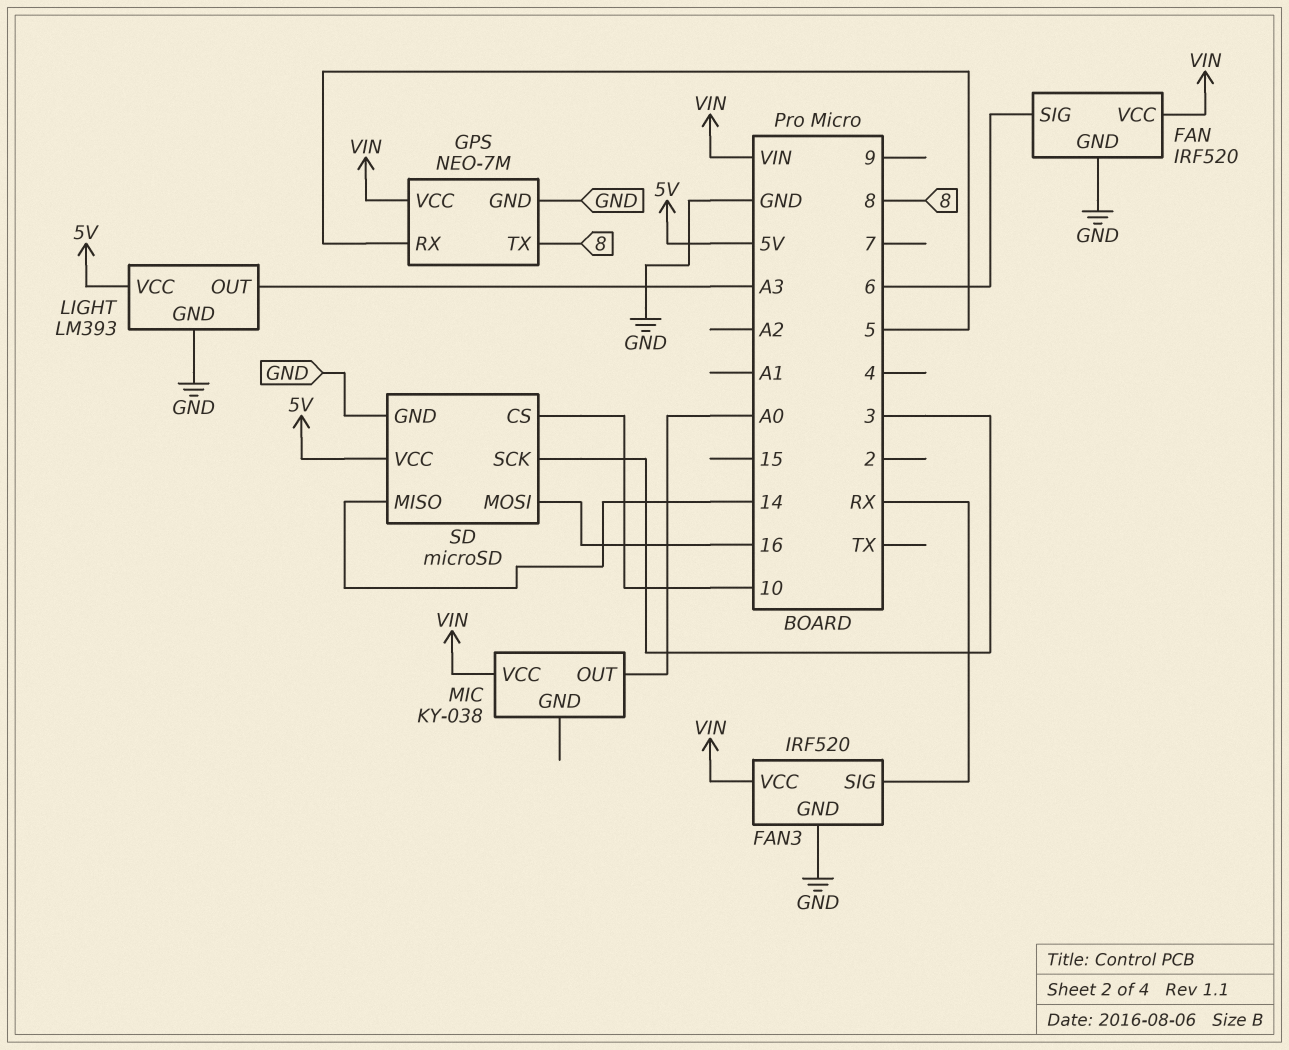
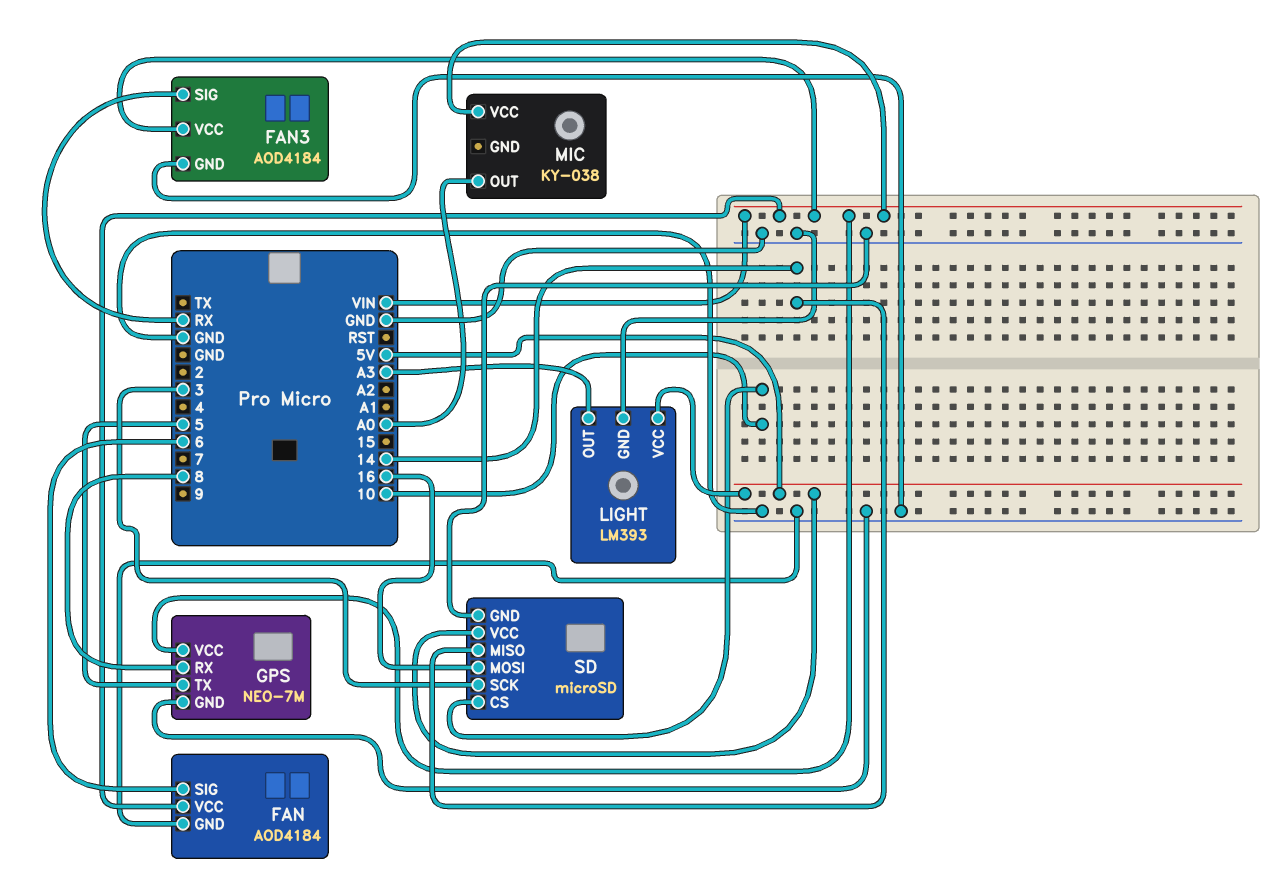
FAN: IRF520 -> AOD4184
FAN3: IRF520 -> AOD4184
GPS pin RX: 5 -> 8
GPS pin TX: 8 -> 5

